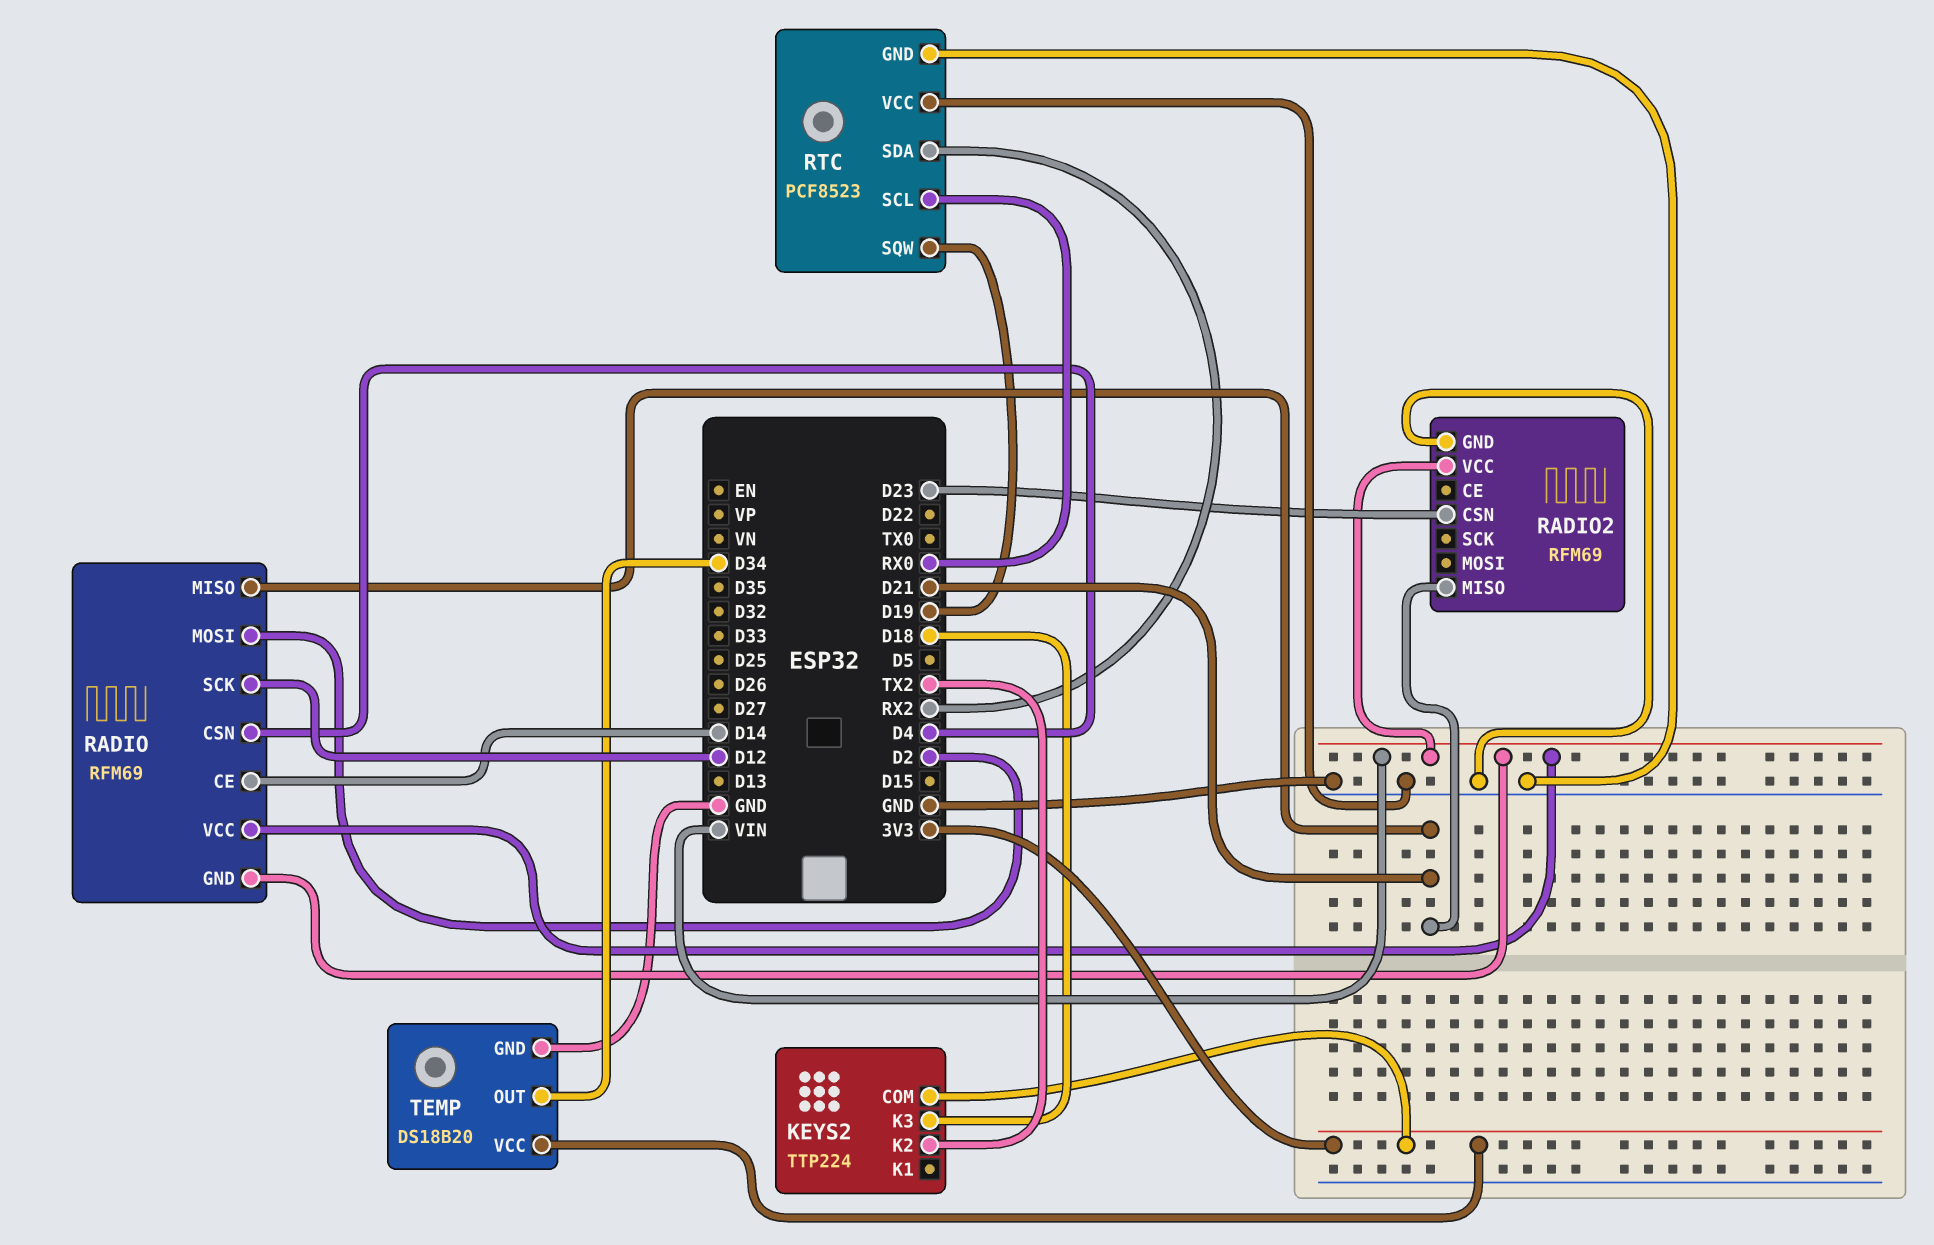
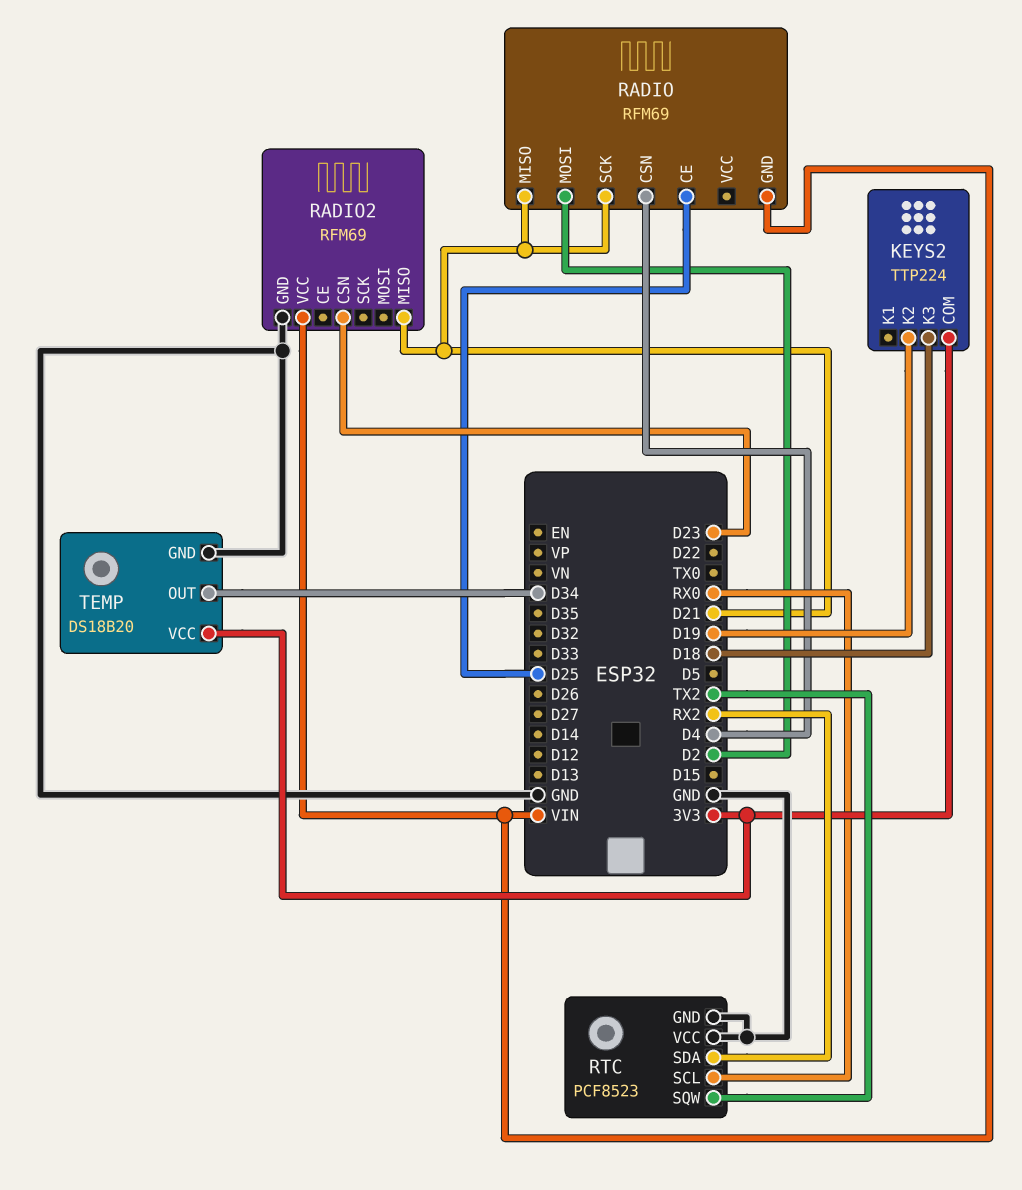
KEYS2 pin K2: TX2 -> D19
RADIO pin CE: D14 -> D25
RADIO pin SCK: D12 -> D21
RADIO pin VCC: VIN -> none
RTC pin SQW: D19 -> TX2

